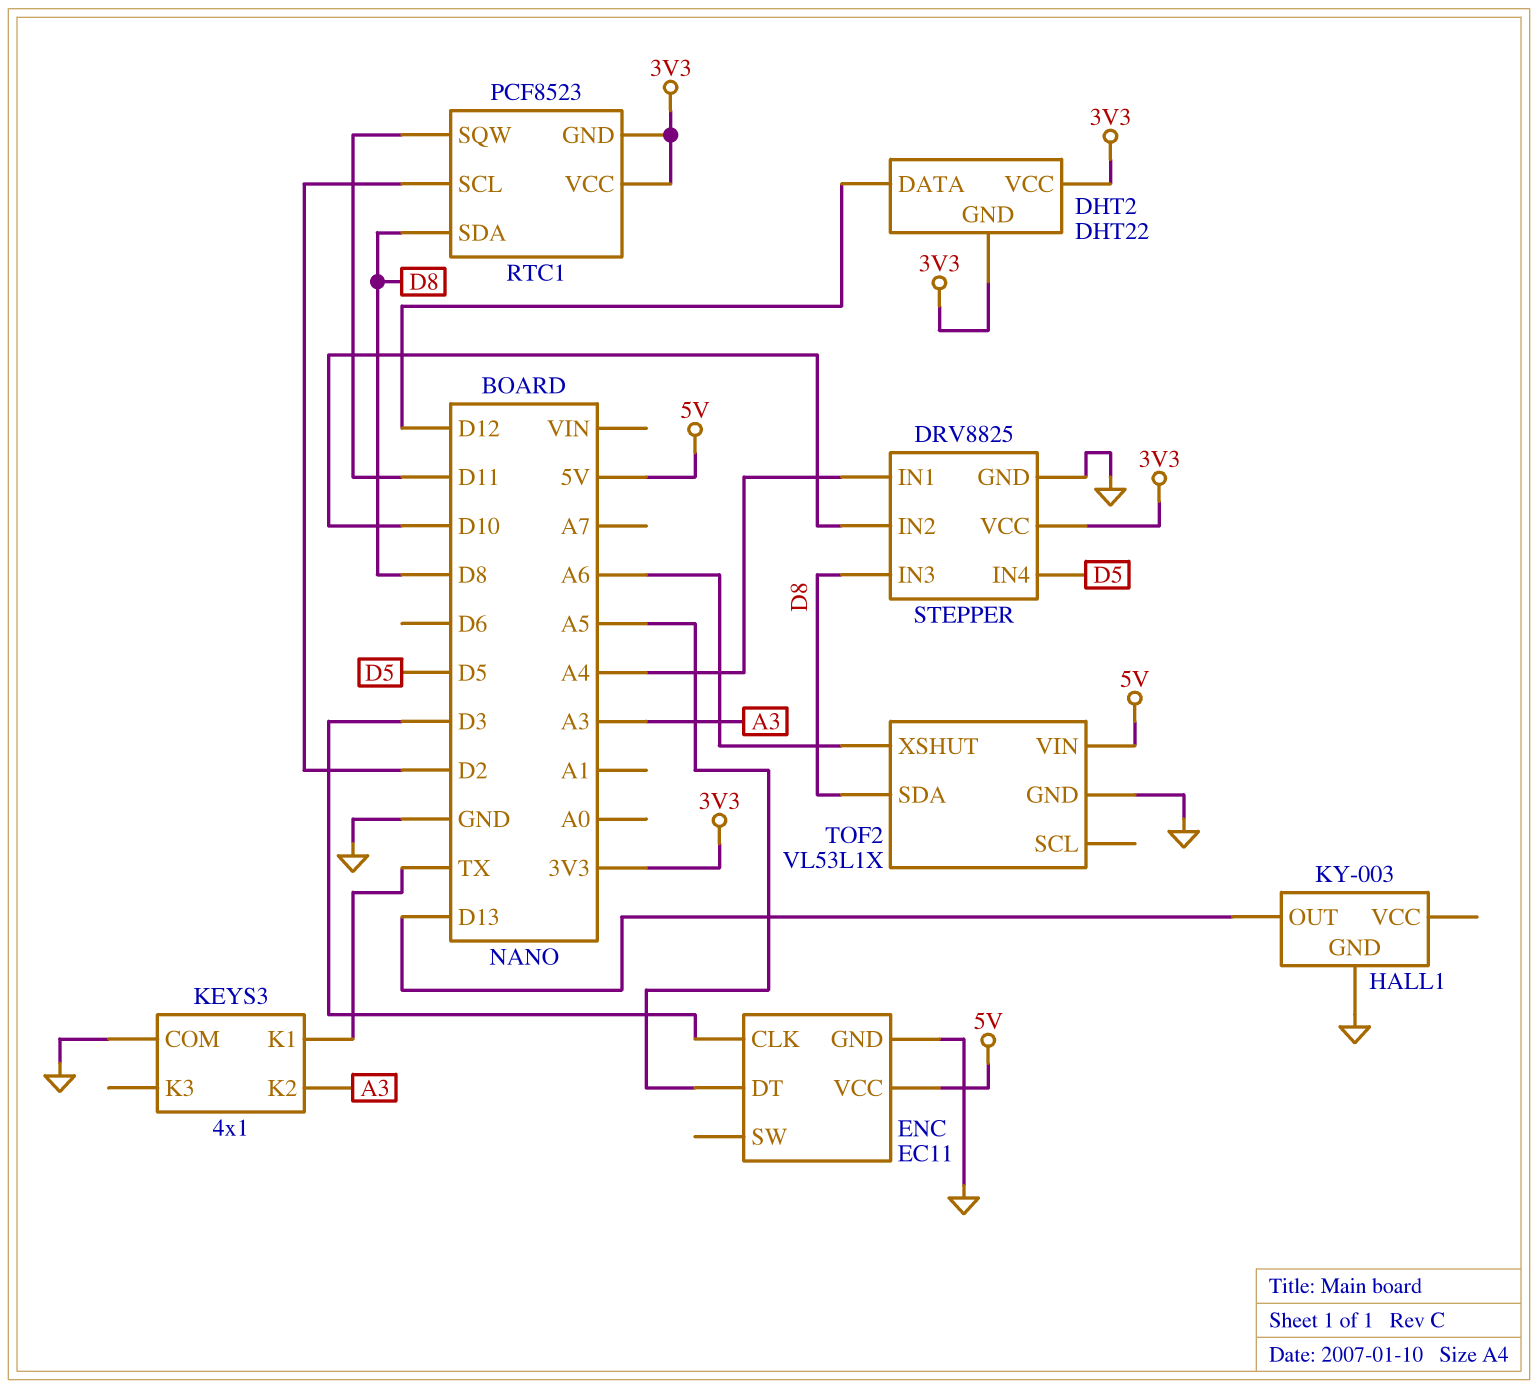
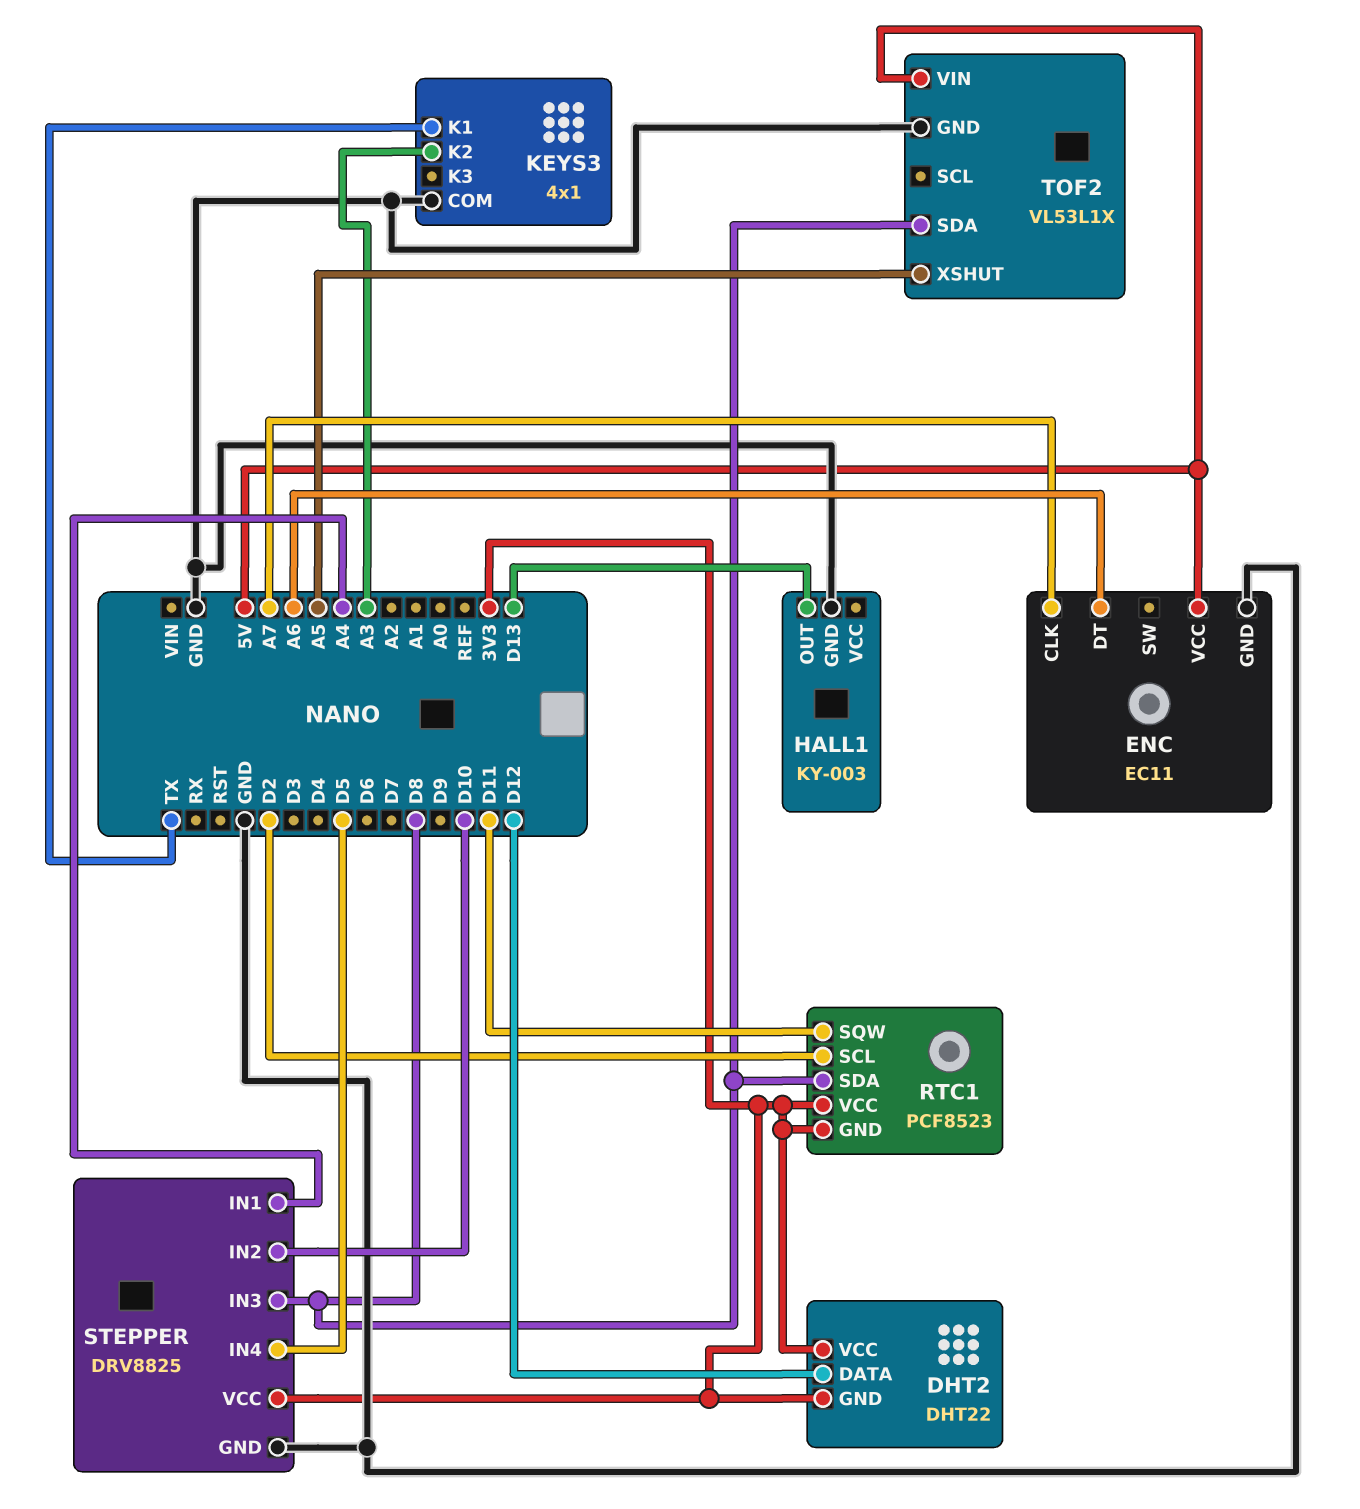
ENC pin CLK: D3 -> A7
ENC pin DT: A5 -> A6
TOF2 pin XSHUT: A6 -> A5

